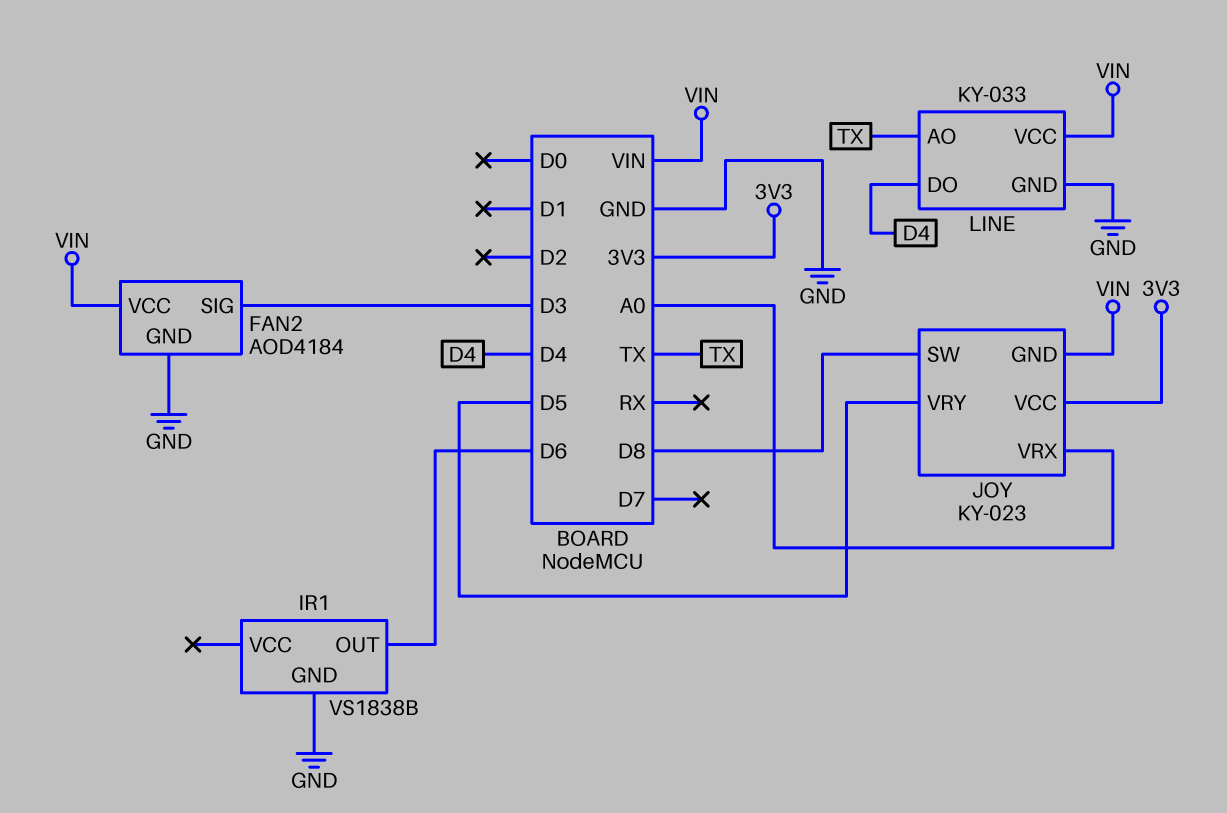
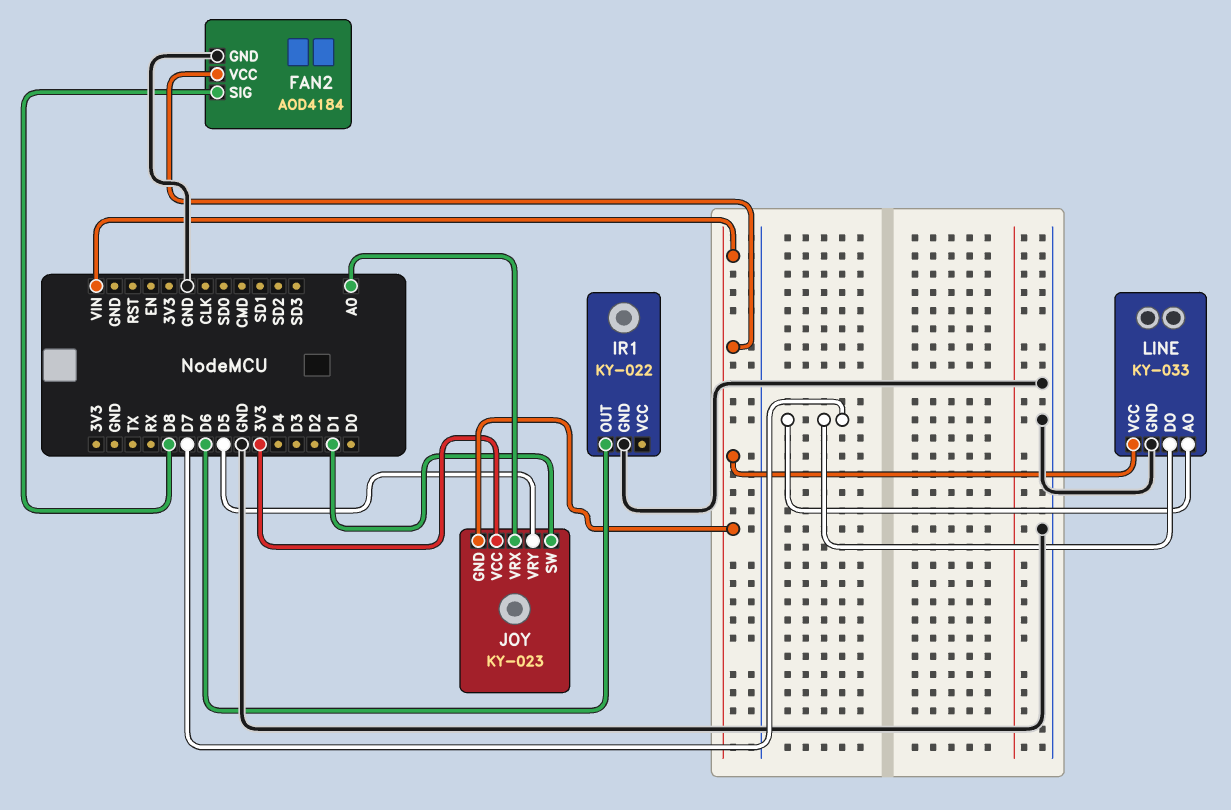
FAN2 pin SIG: D3 -> D8
IR1: VS1838B -> KY-022
JOY pin SW: D8 -> D1
LINE pin AO: TX -> D7
LINE pin DO: D4 -> D7

